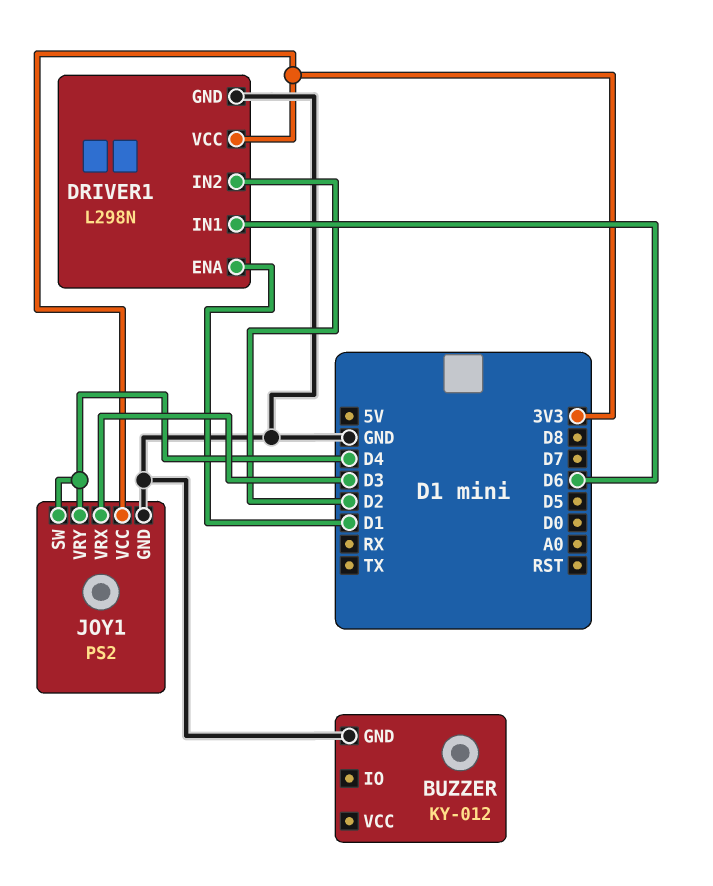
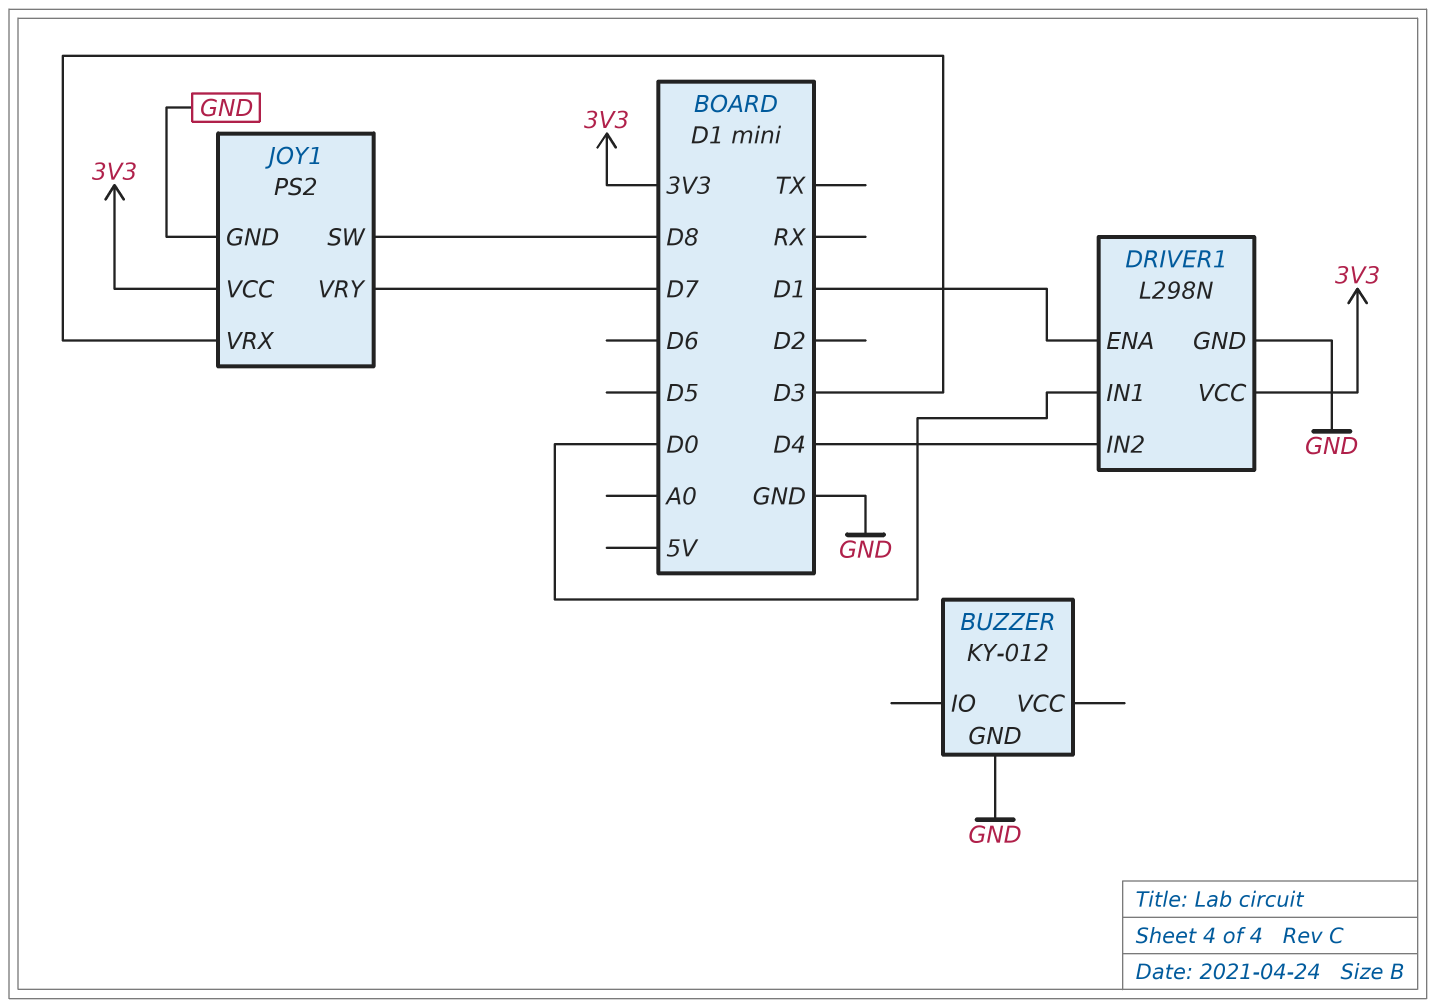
DRIVER1 pin IN1: D6 -> D0
DRIVER1 pin IN2: D2 -> D4
JOY1 pin SW: D4 -> D8
JOY1 pin VRY: D4 -> D7

